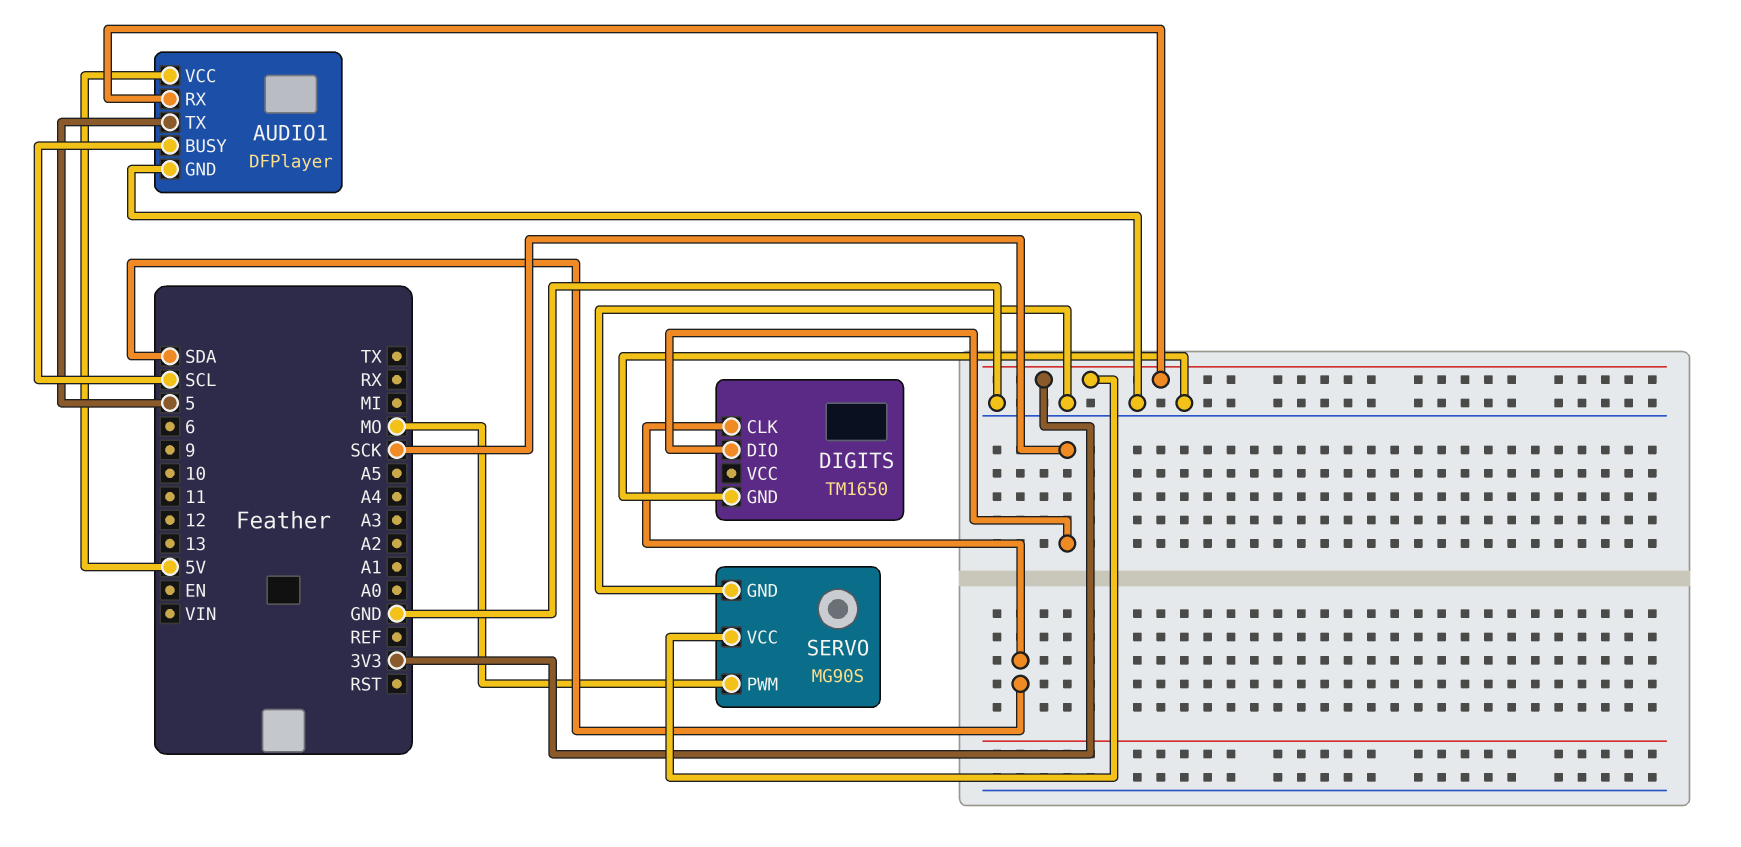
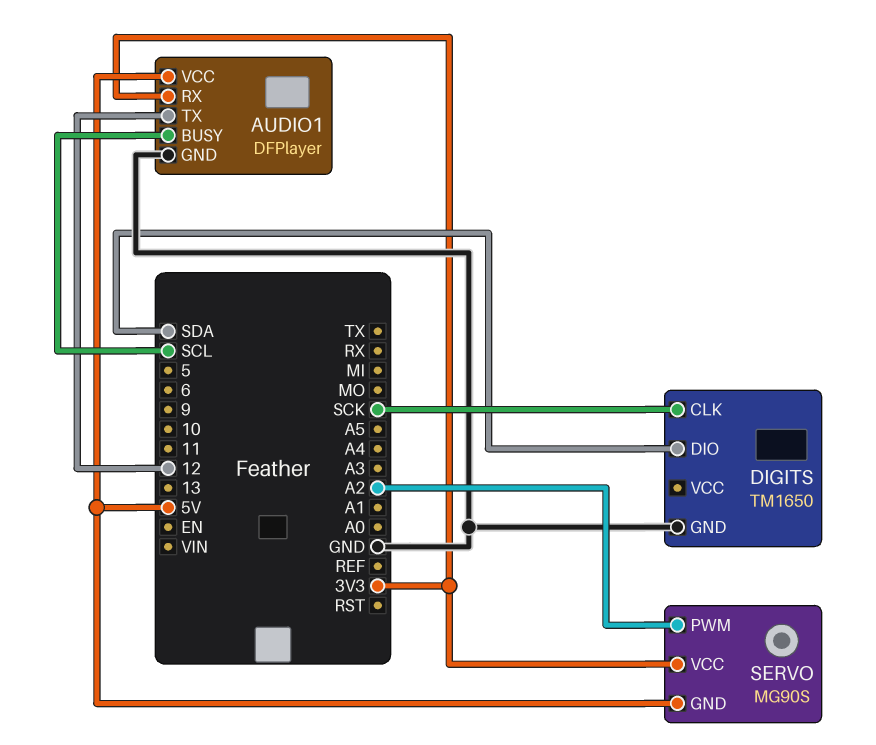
AUDIO1 pin TX: 5 -> 12
DIGITS pin CLK: SDA -> SCK
DIGITS pin DIO: SCK -> SDA
SERVO pin GND: GND -> 5V
SERVO pin PWM: MO -> A2

